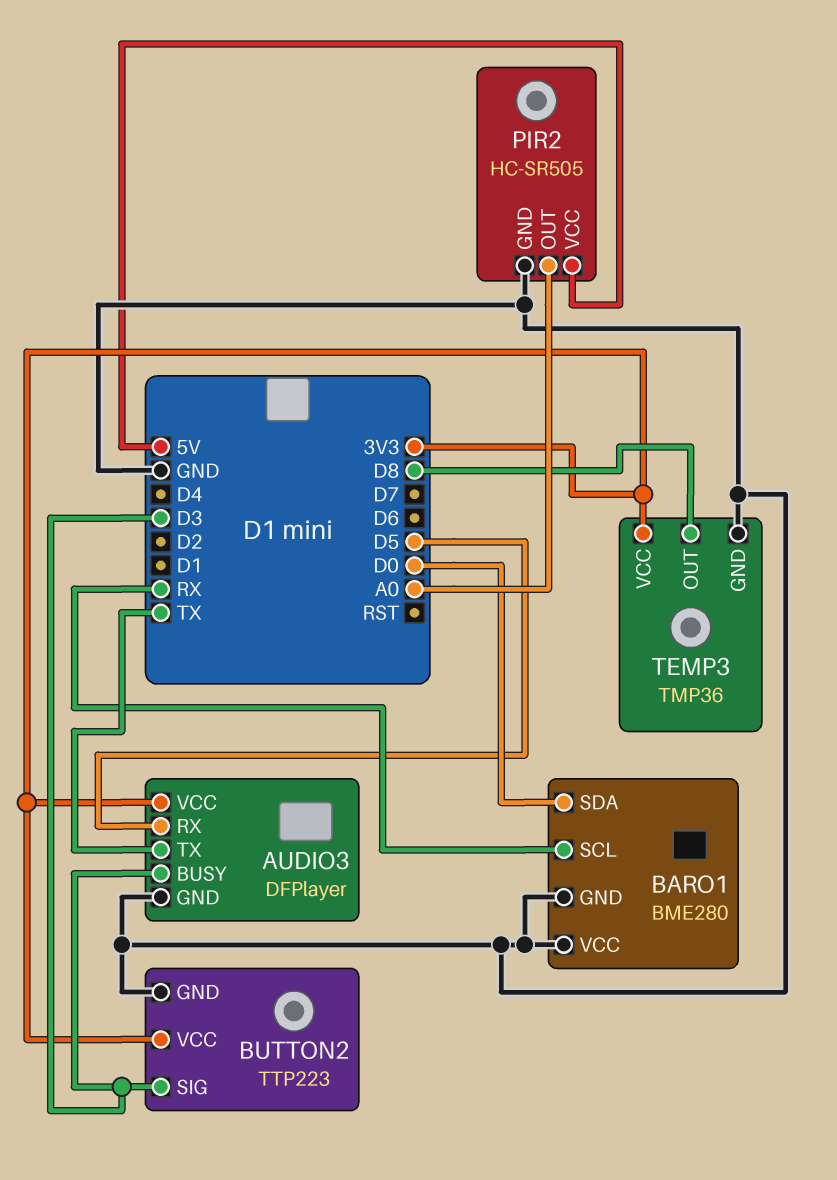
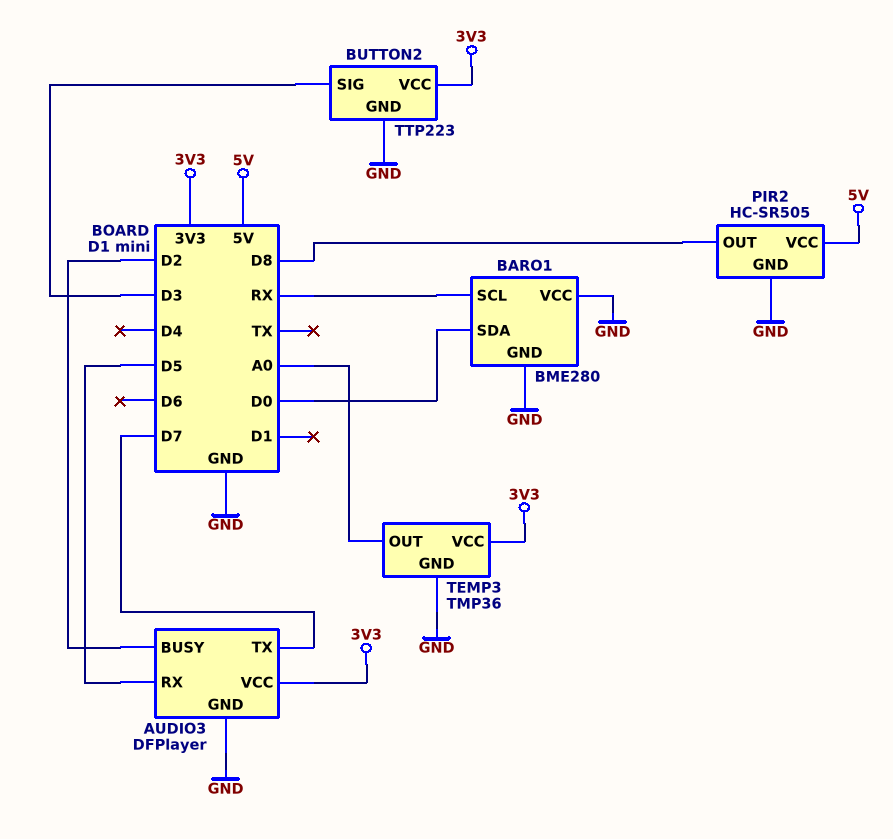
AUDIO3 pin BUSY: D3 -> D2
AUDIO3 pin TX: TX -> D7
PIR2 pin OUT: A0 -> D8
TEMP3 pin OUT: D8 -> A0

